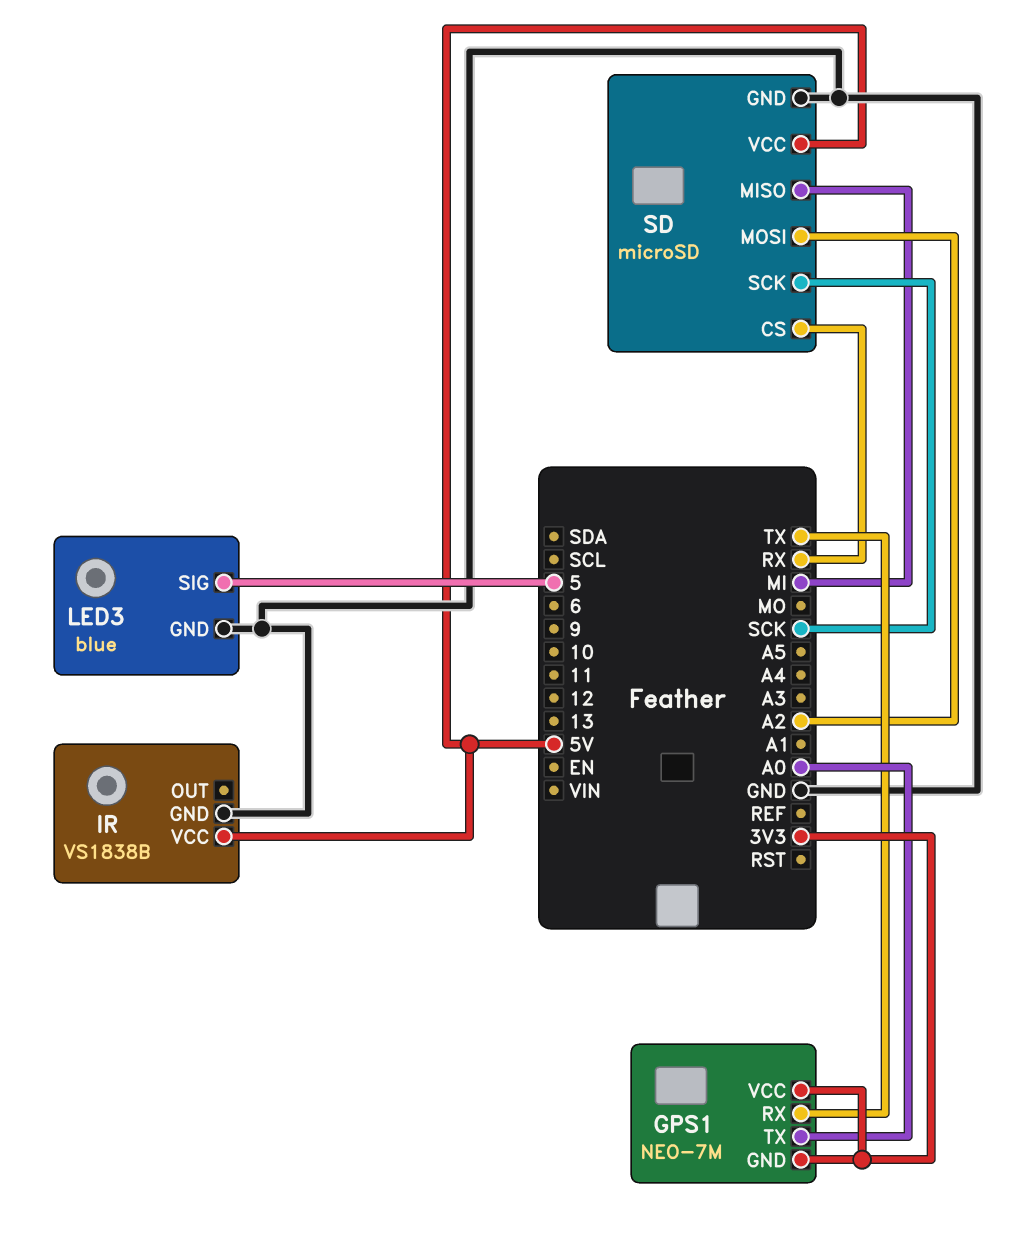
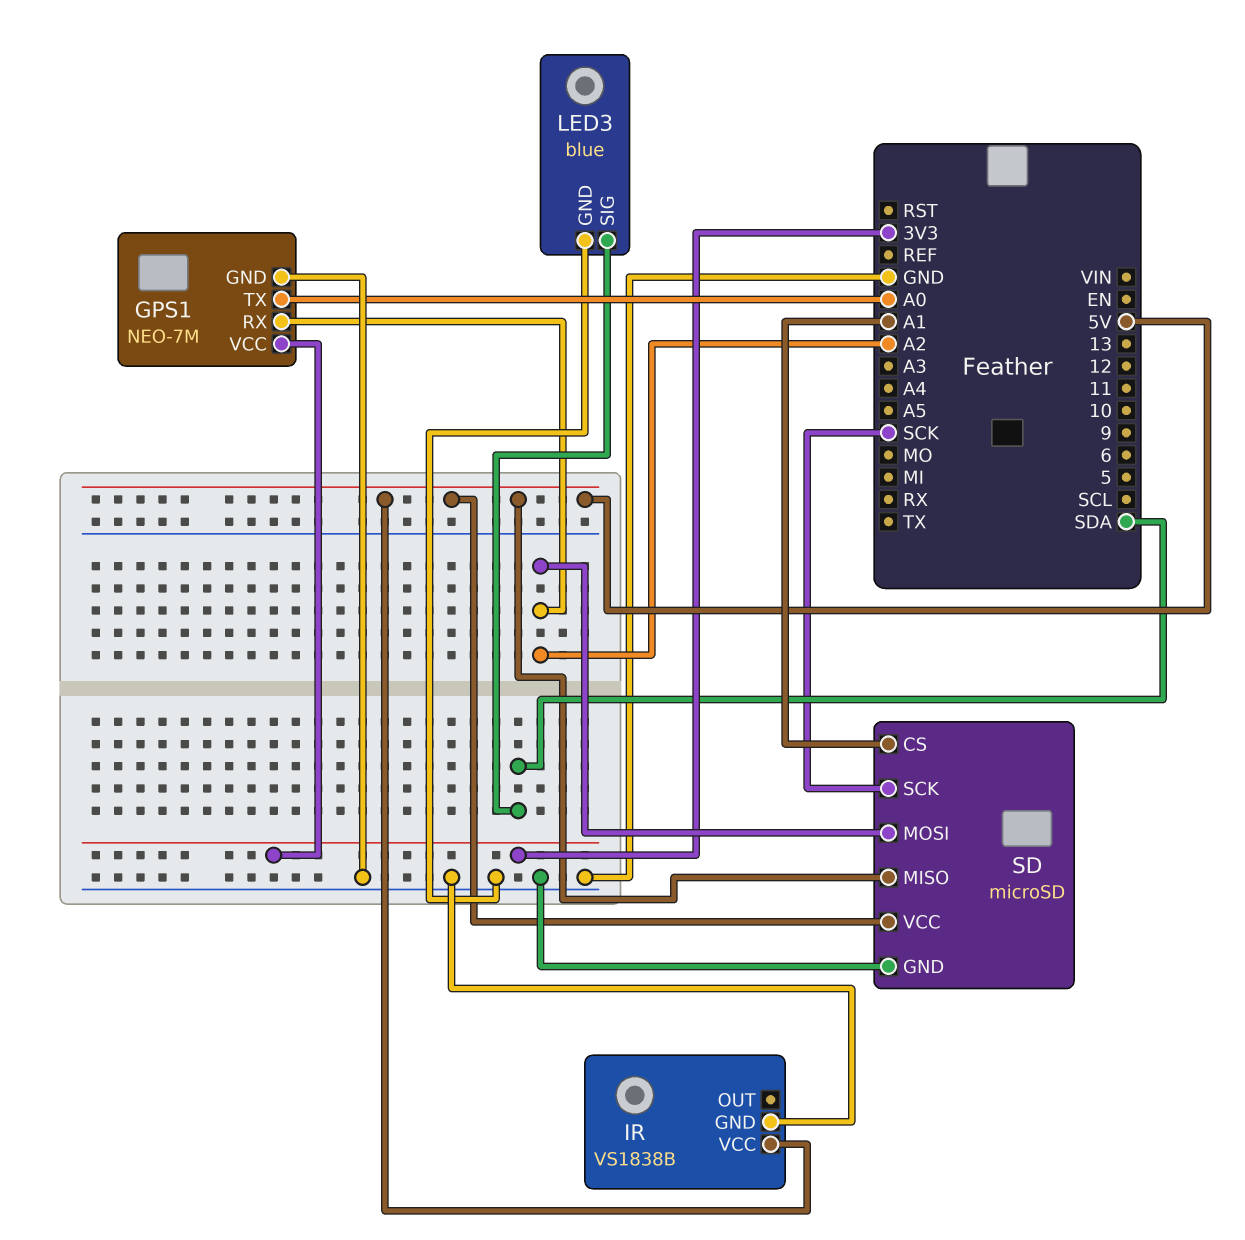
GPS1 pin GND: 3V3 -> GND
GPS1 pin RX: TX -> A2
LED3 pin SIG: 5 -> SDA
SD pin CS: RX -> A1
SD pin MISO: MI -> 5V

